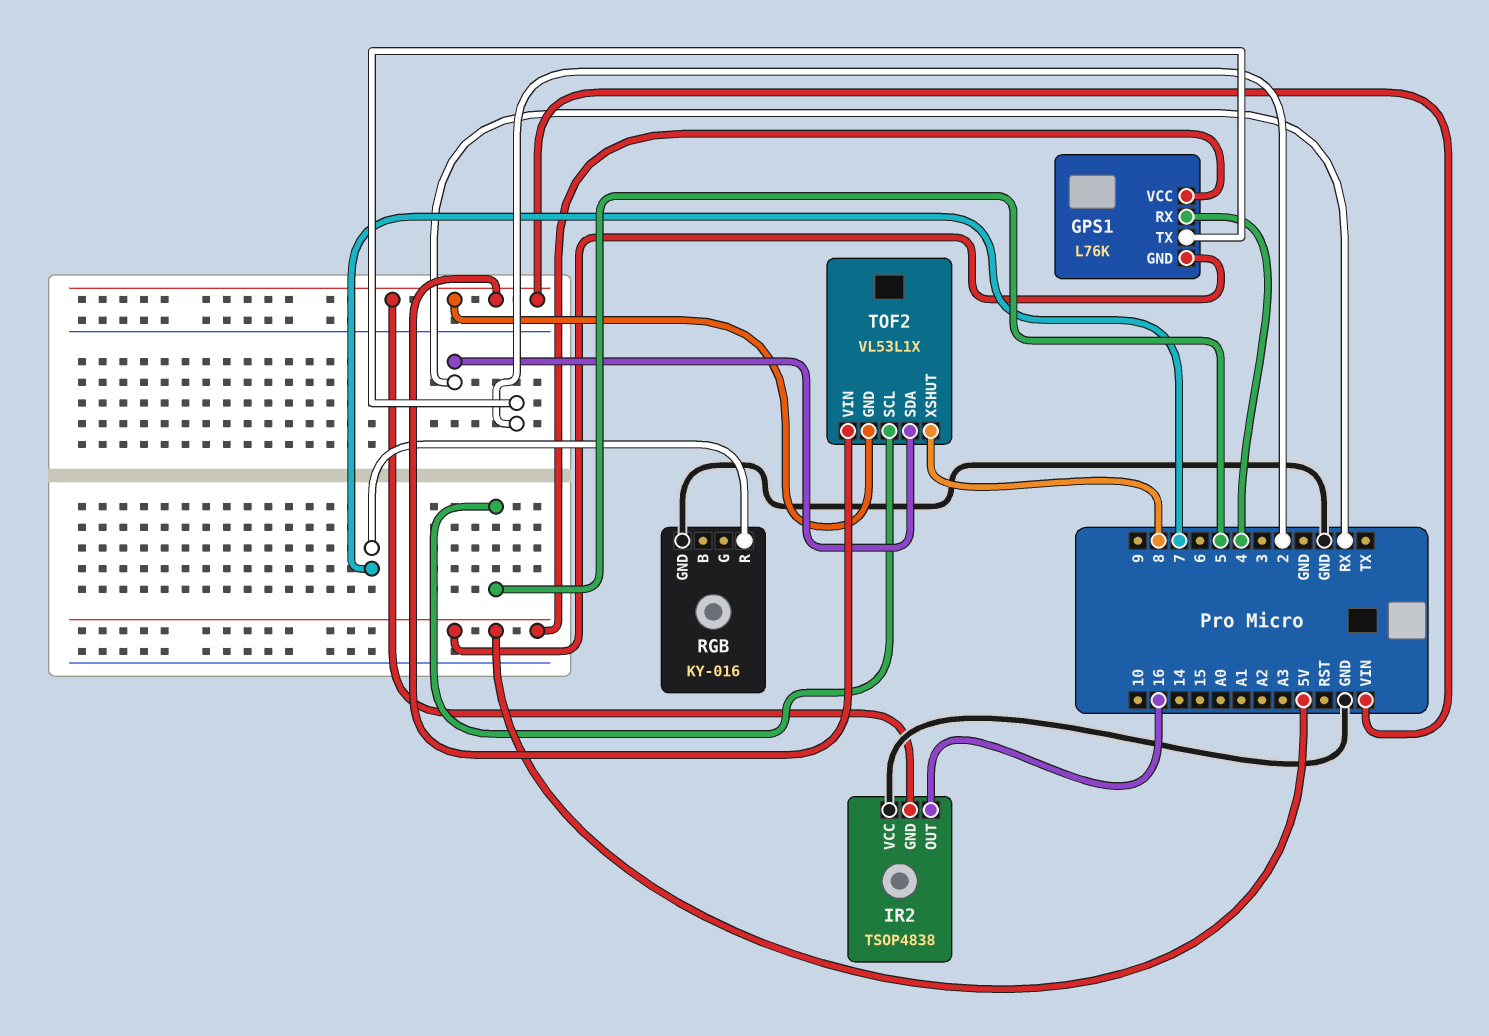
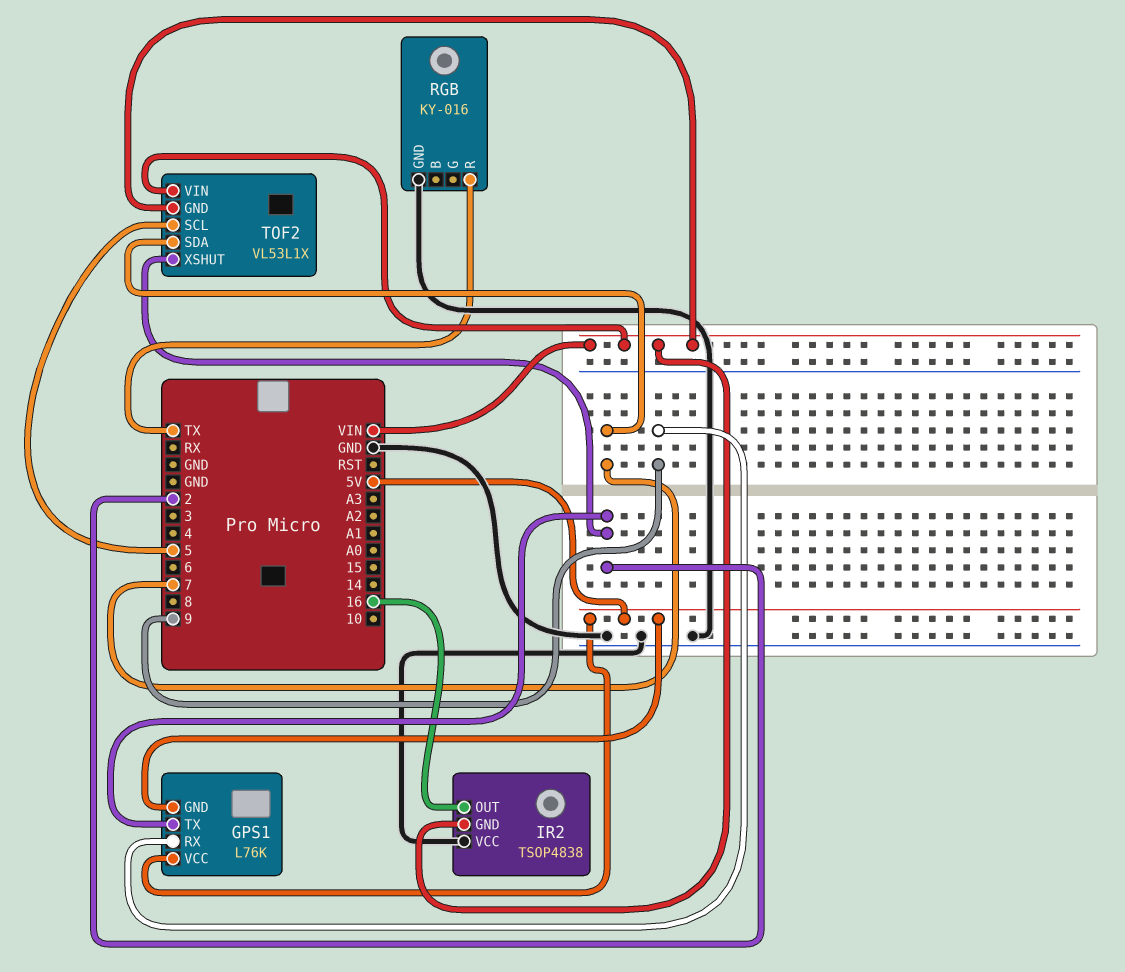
GPS1 pin RX: 4 -> 9
RGB pin R: 7 -> TX
TOF2 pin SDA: RX -> 7
TOF2 pin XSHUT: 8 -> 2

